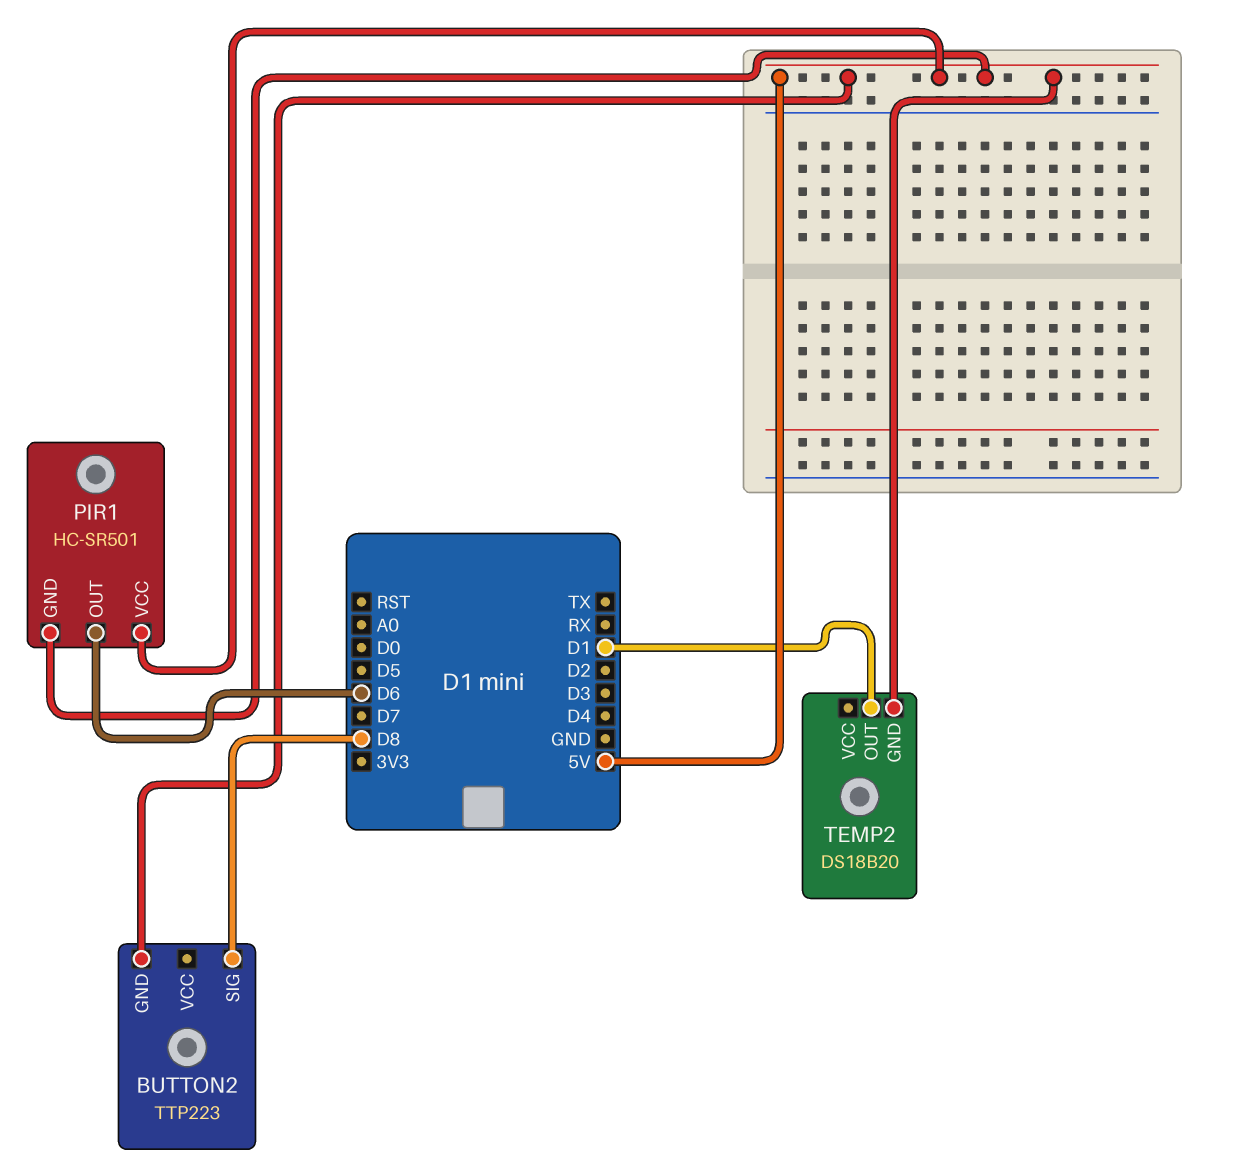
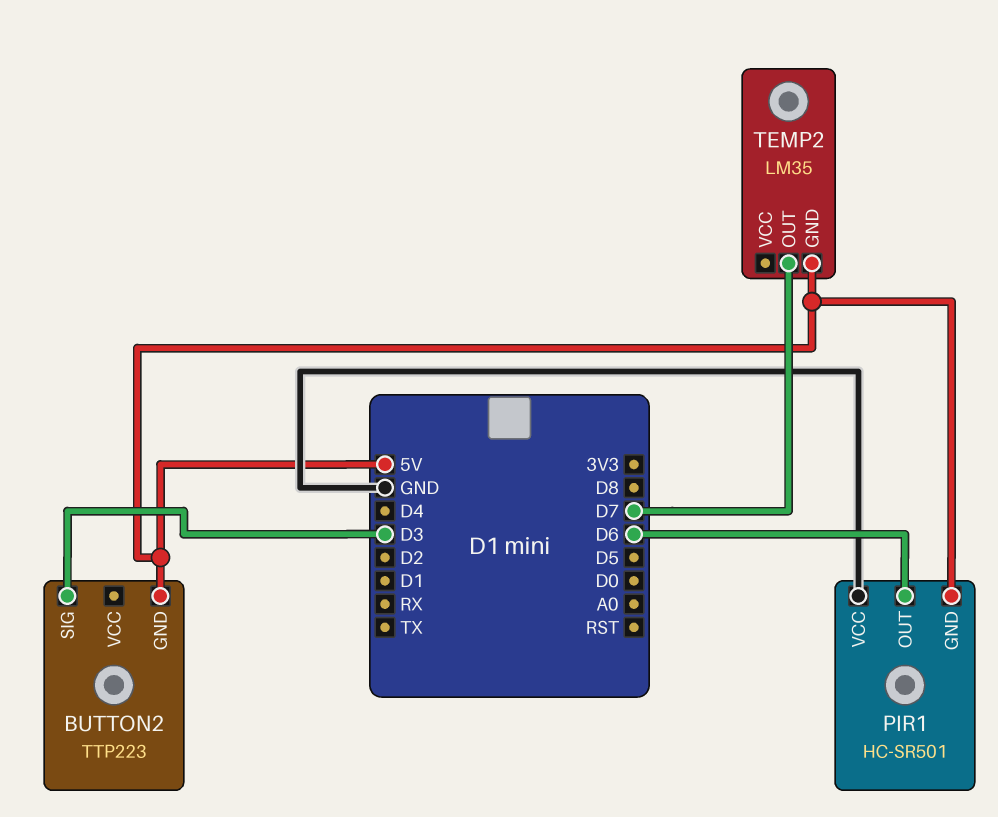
BUTTON2 pin SIG: D8 -> D3
PIR1 pin VCC: 5V -> GND
TEMP2: DS18B20 -> LM35
TEMP2 pin OUT: D1 -> D7

